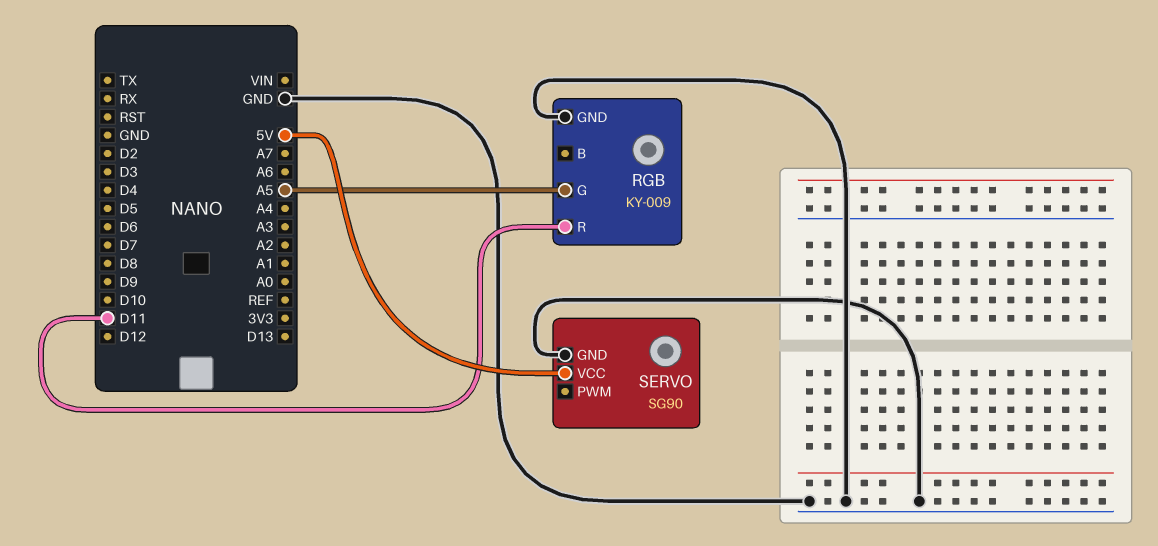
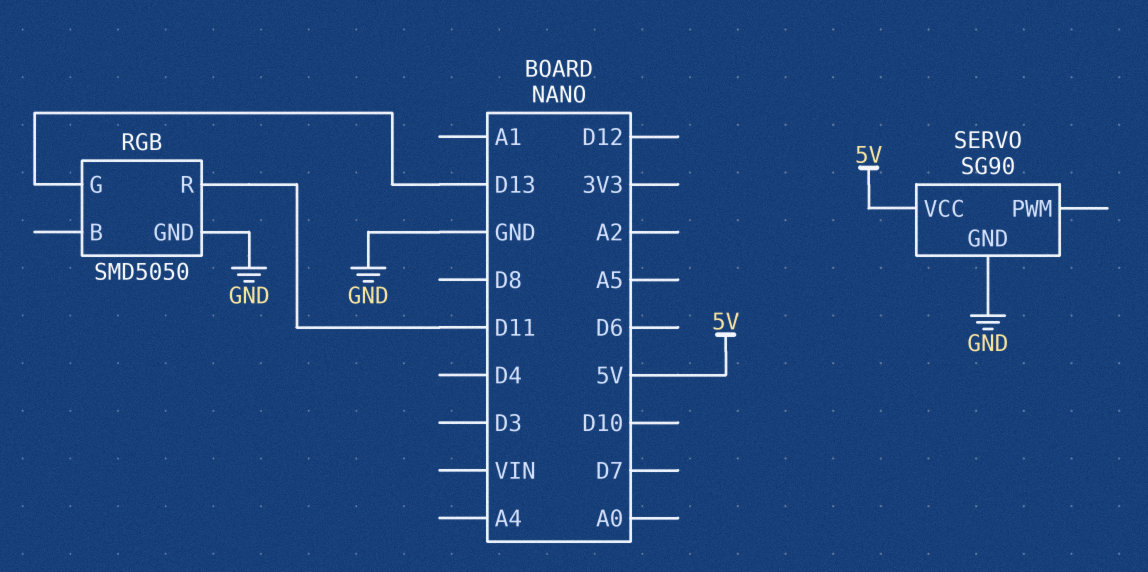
RGB: KY-009 -> SMD5050
RGB pin G: A5 -> D13

